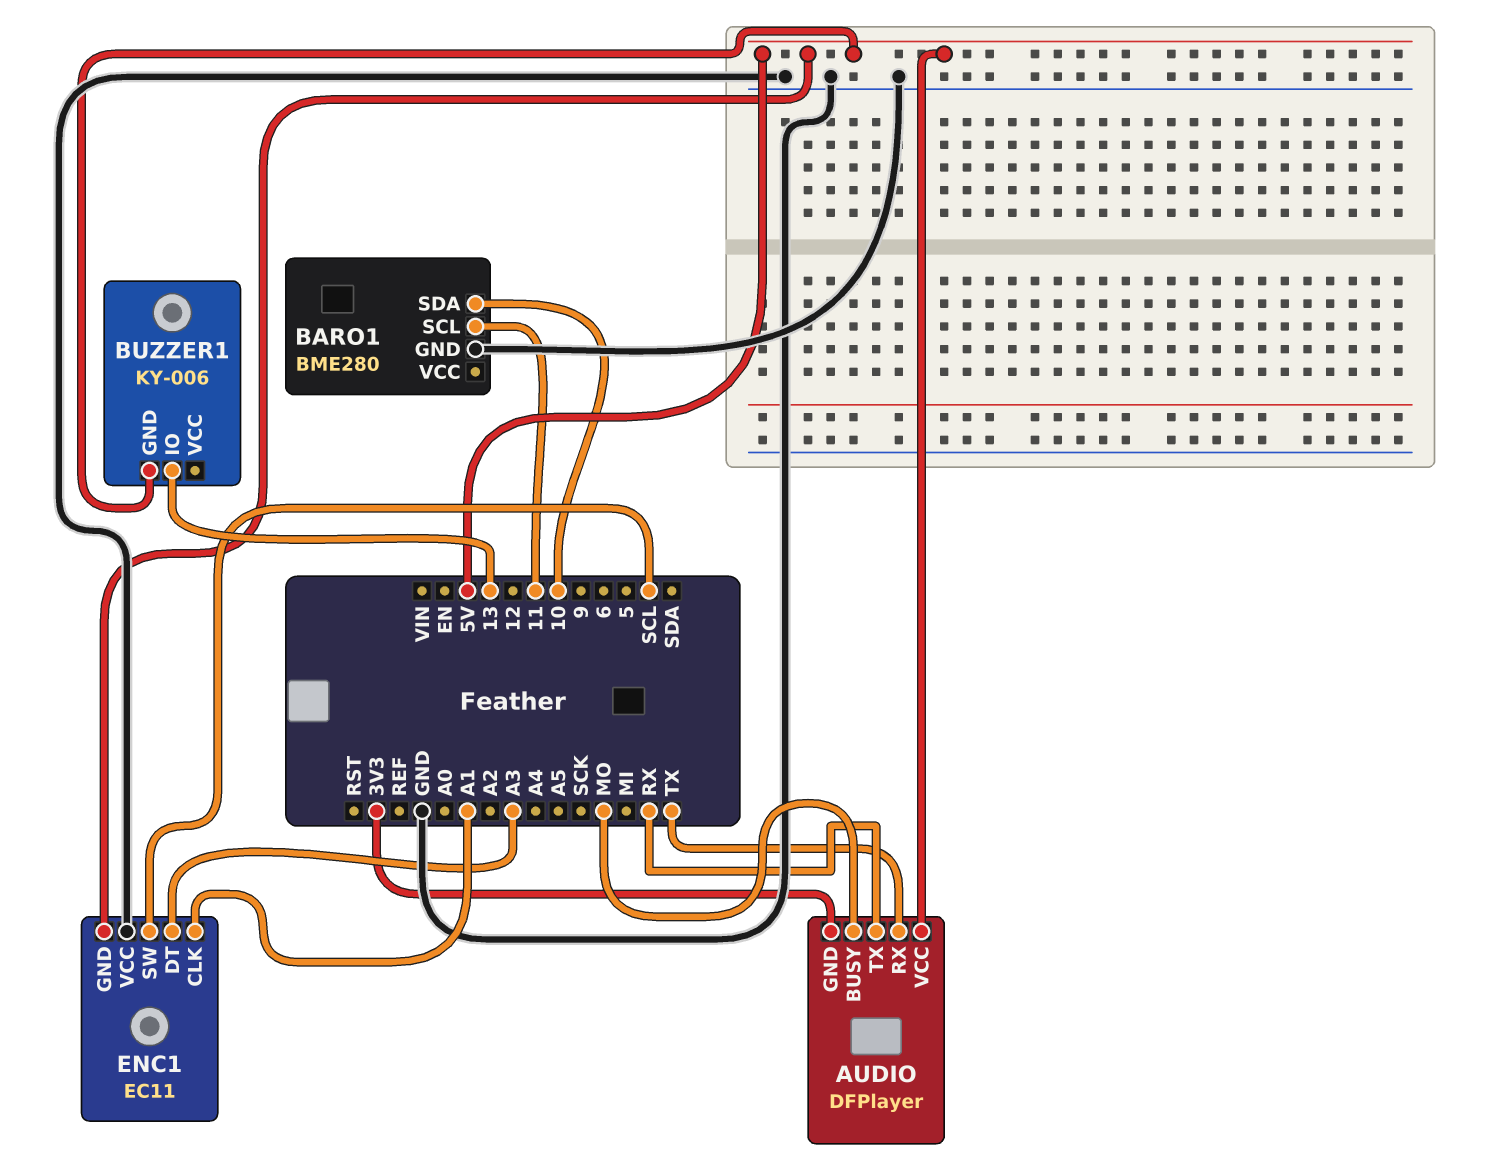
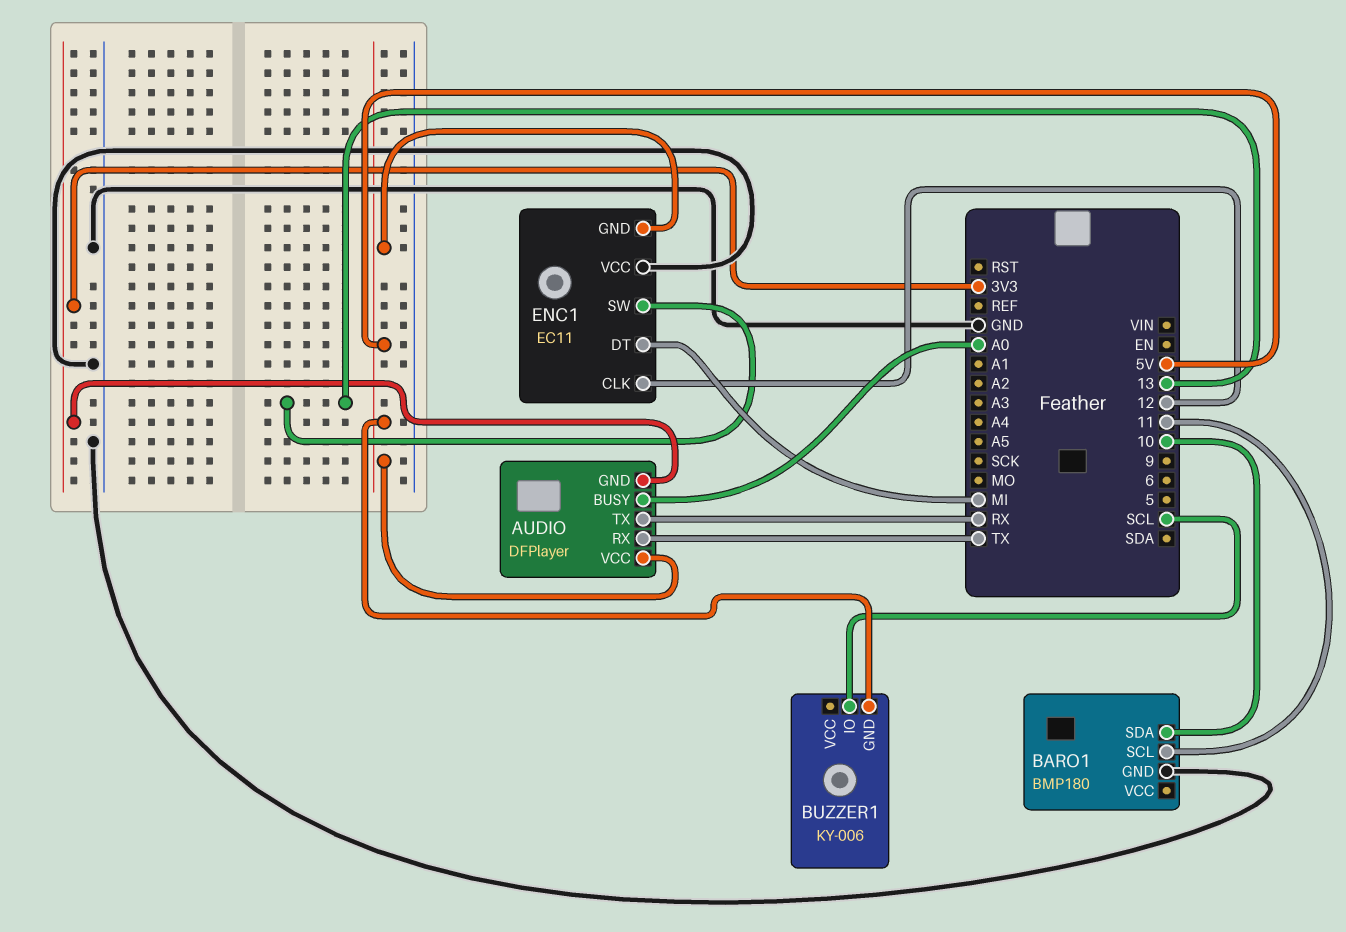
AUDIO pin BUSY: MO -> A0
BARO1: BME280 -> BMP180
BUZZER1 pin IO: 13 -> SCL
ENC1 pin CLK: A1 -> 12
ENC1 pin DT: A3 -> MI
ENC1 pin SW: SCL -> 13

